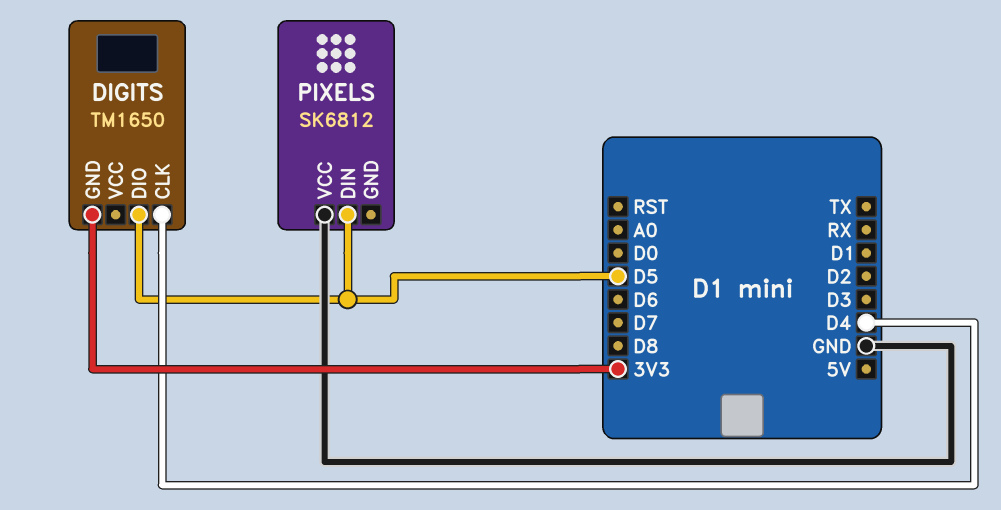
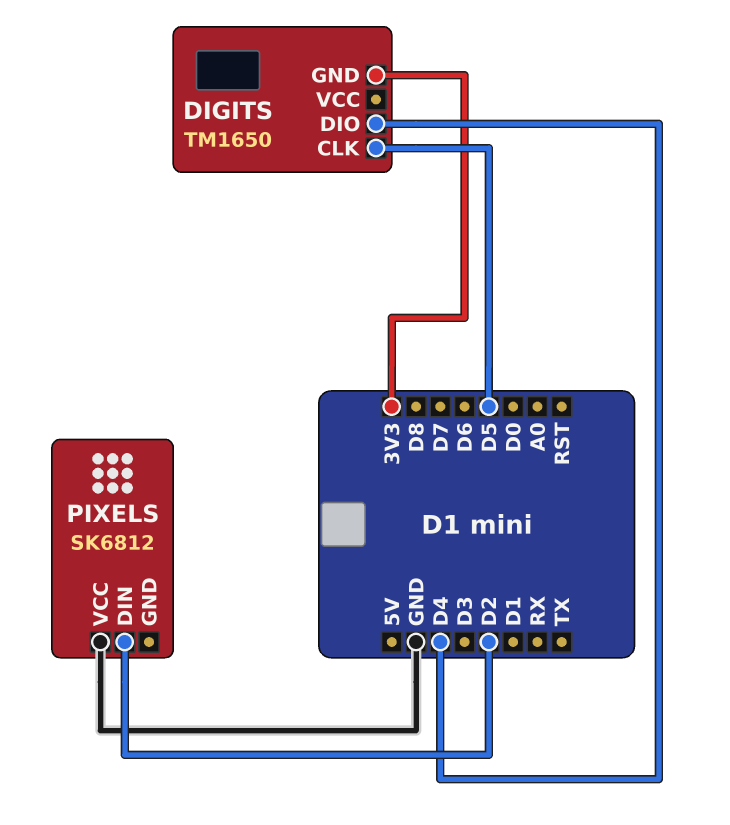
DIGITS pin CLK: D4 -> D5
DIGITS pin DIO: D5 -> D4
PIXELS pin DIN: D5 -> D2

